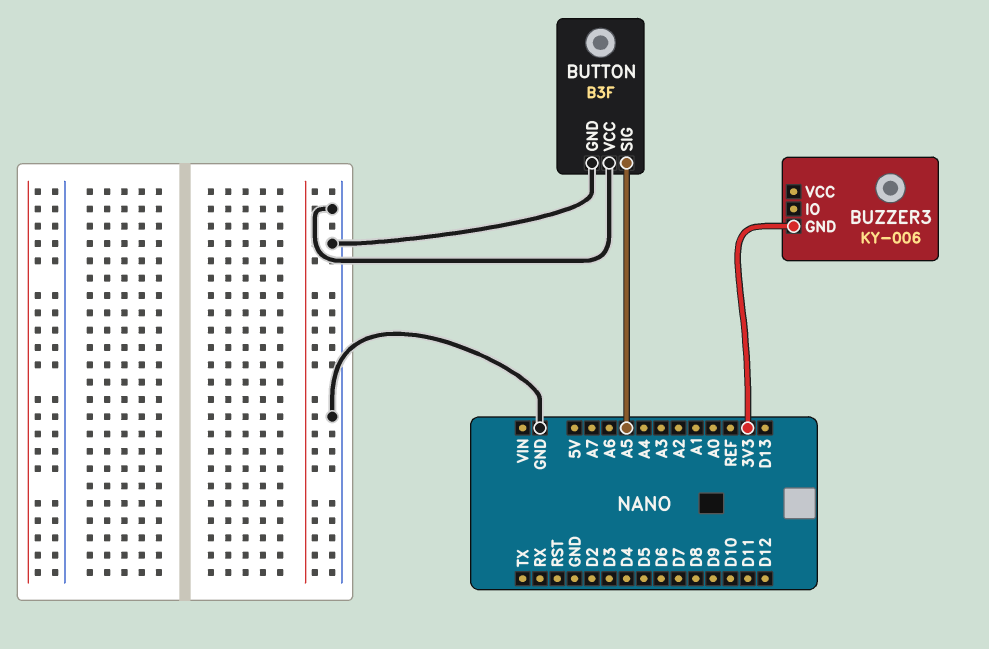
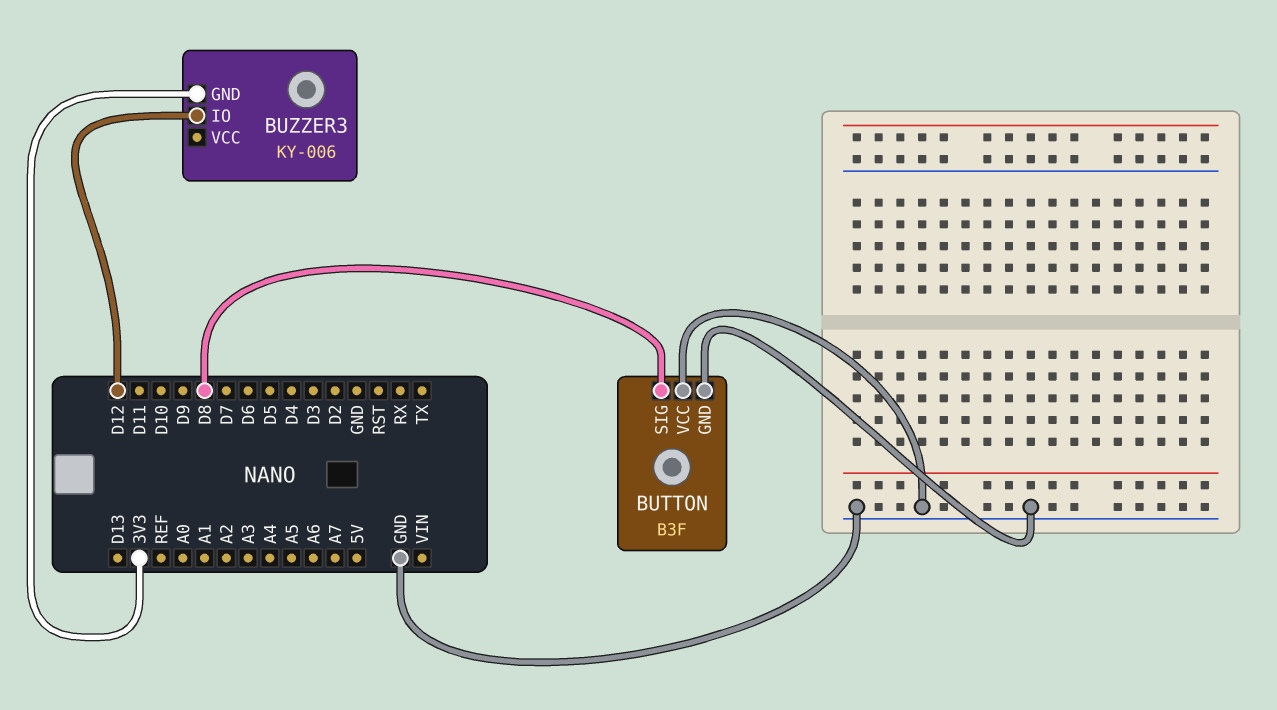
BUTTON pin SIG: A5 -> D8
BUZZER3 pin IO: none -> D12

